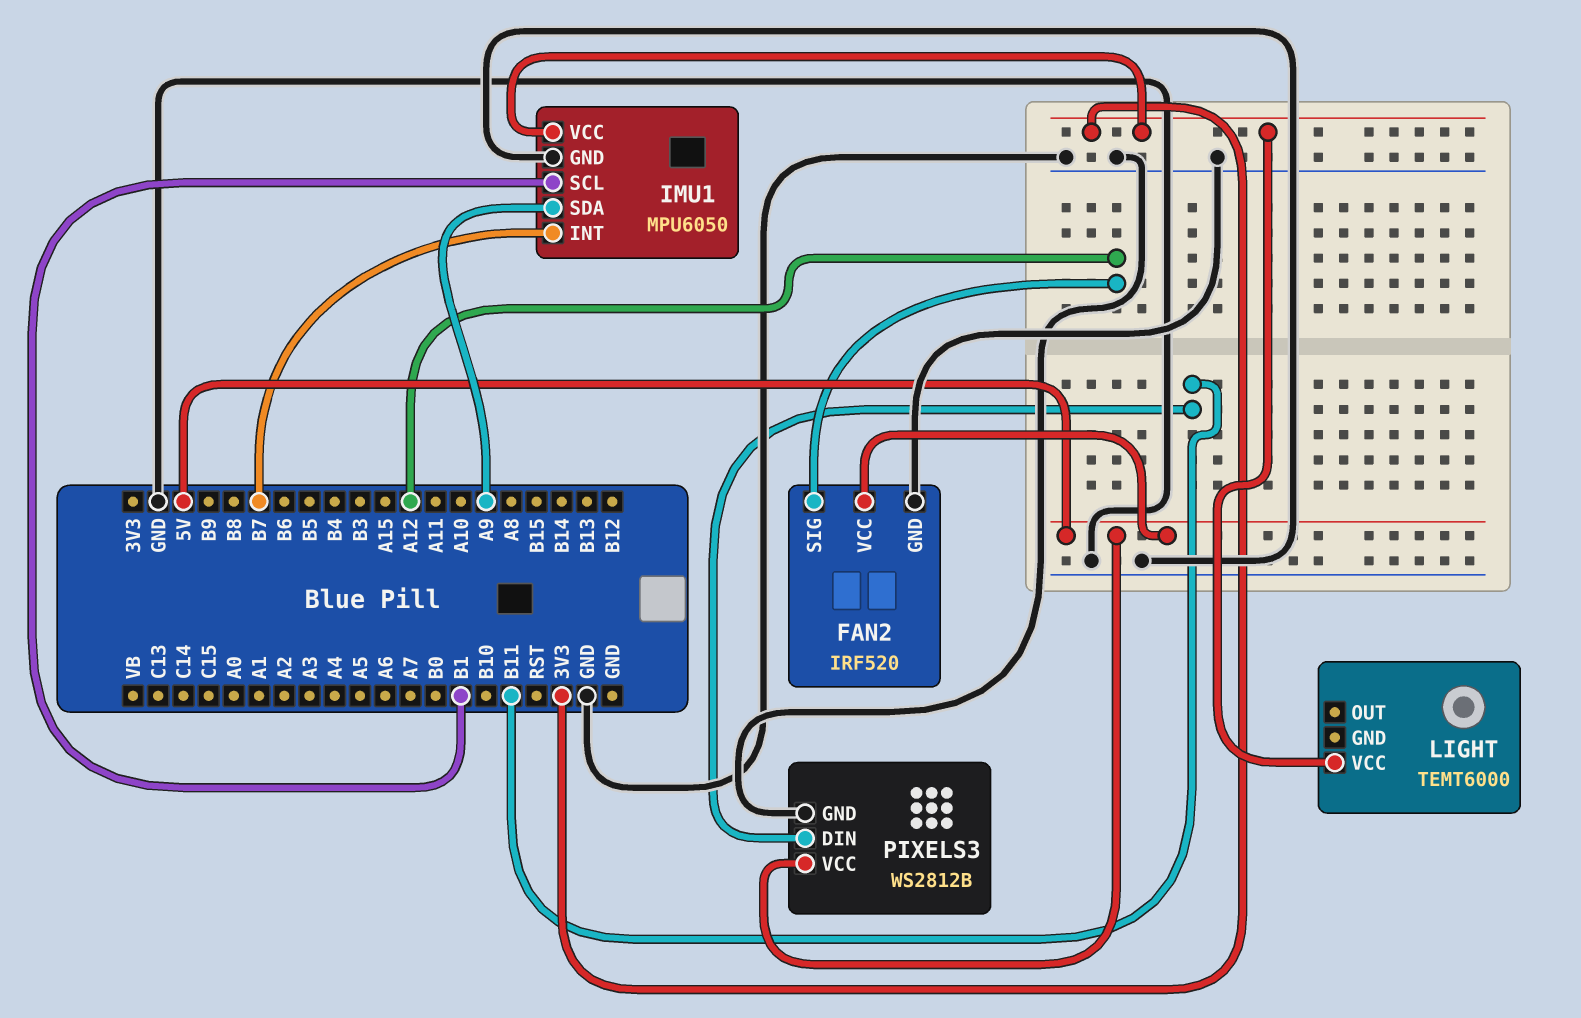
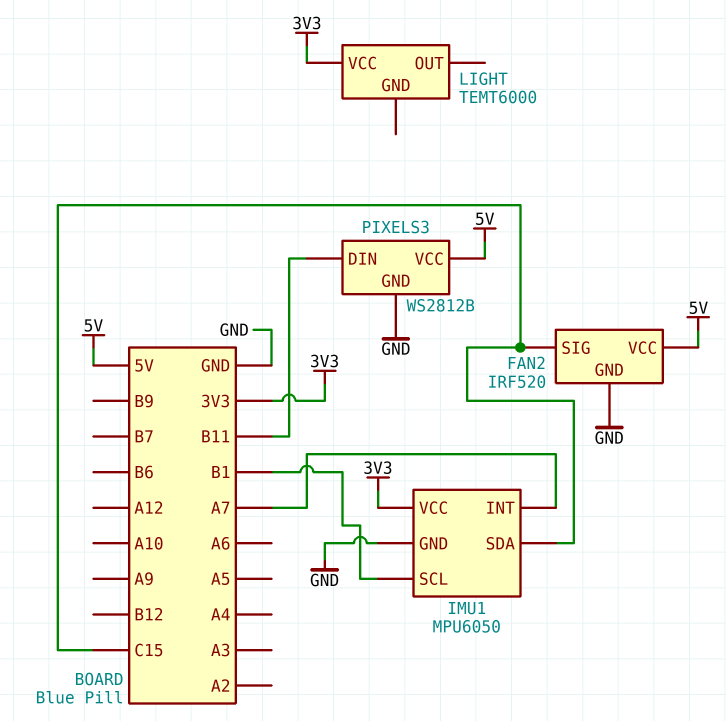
FAN2 pin SIG: A12 -> C15
IMU1 pin INT: B7 -> A7
IMU1 pin SDA: A9 -> C15

